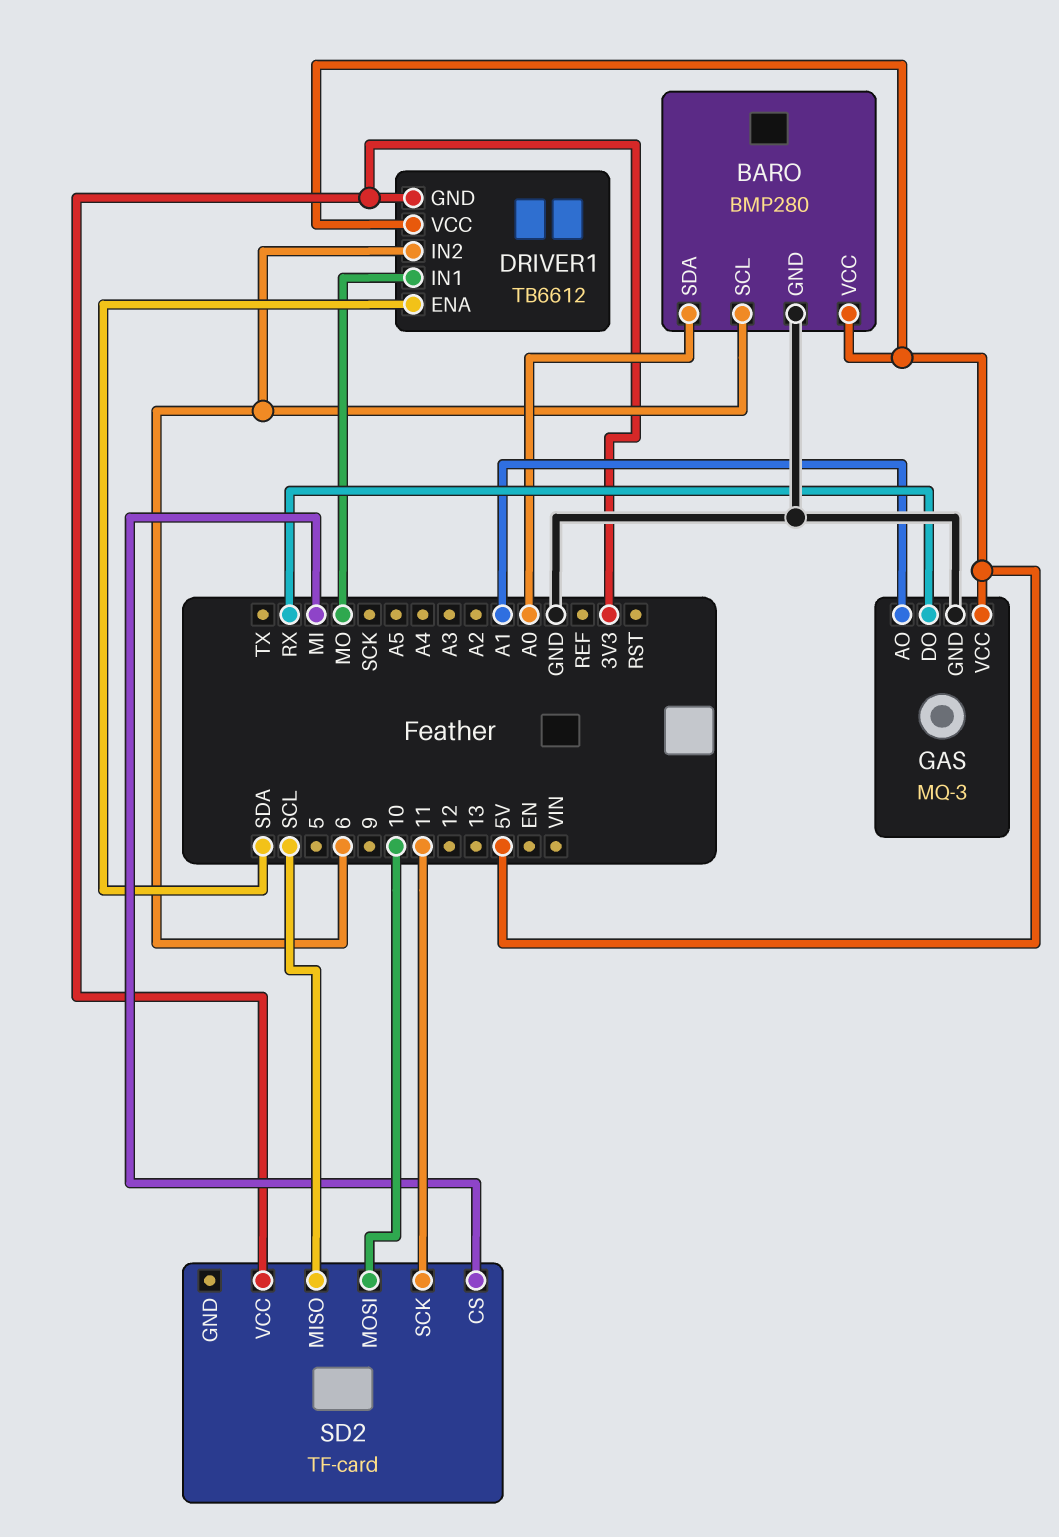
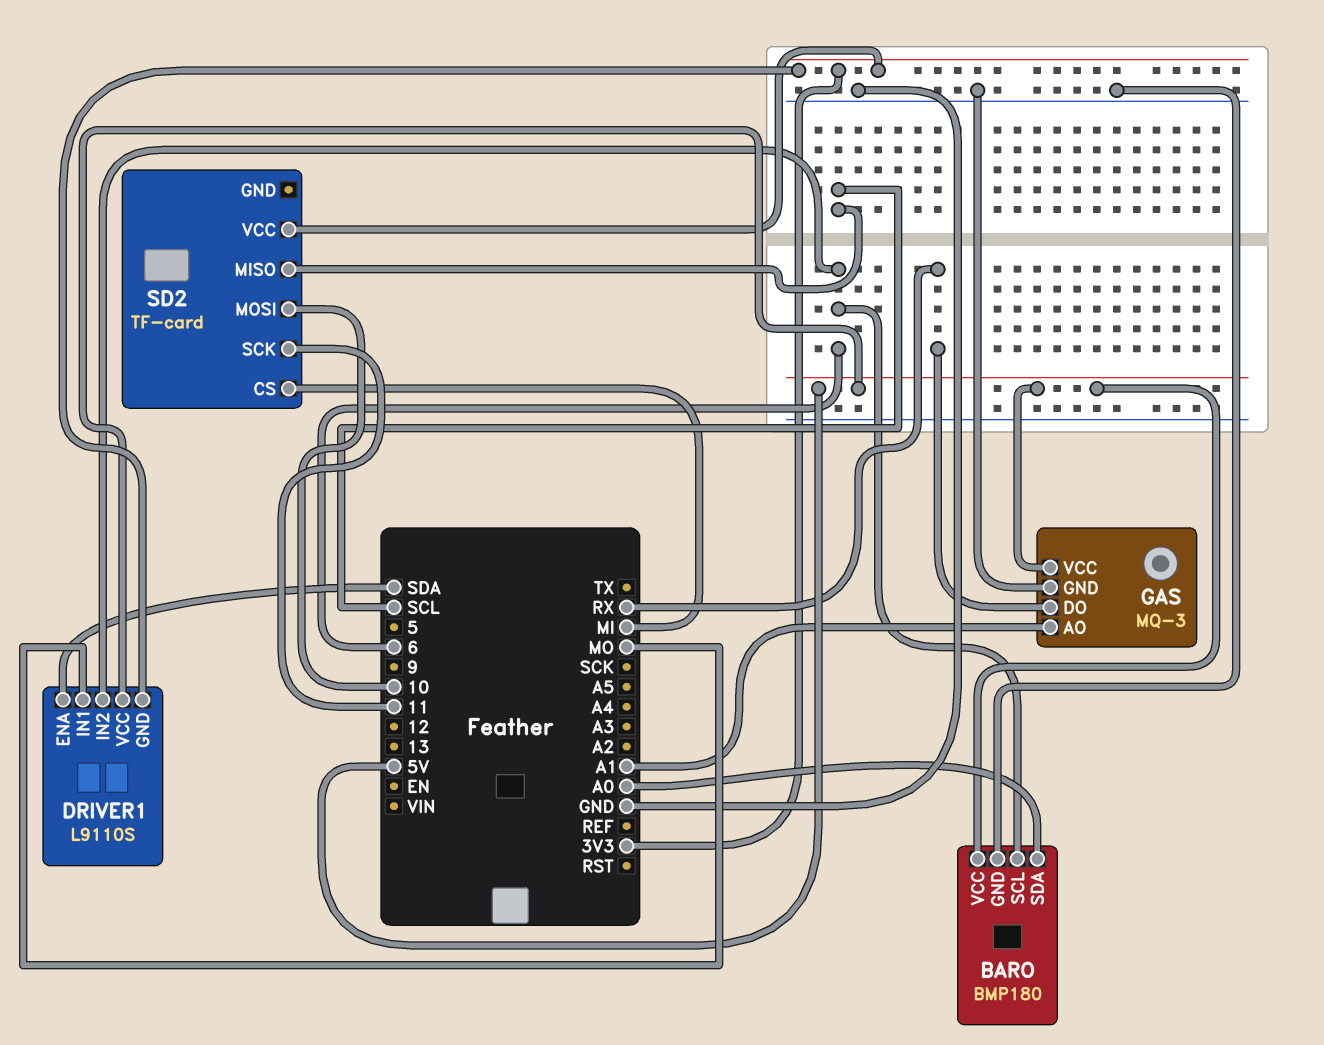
BARO: BMP280 -> BMP180
DRIVER1: TB6612 -> L9110S

